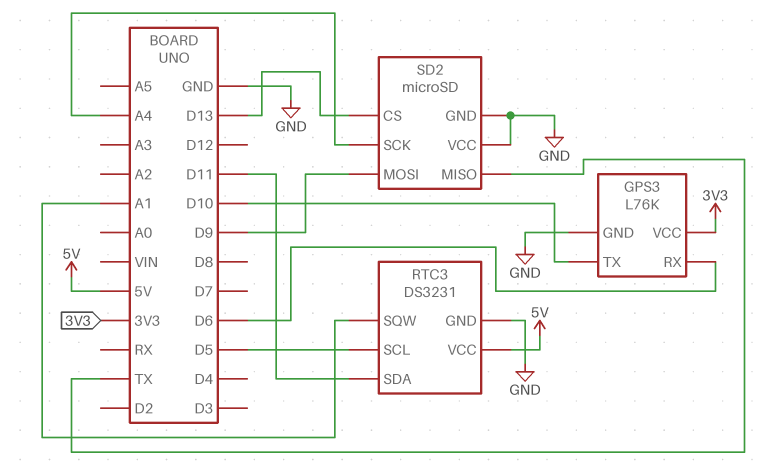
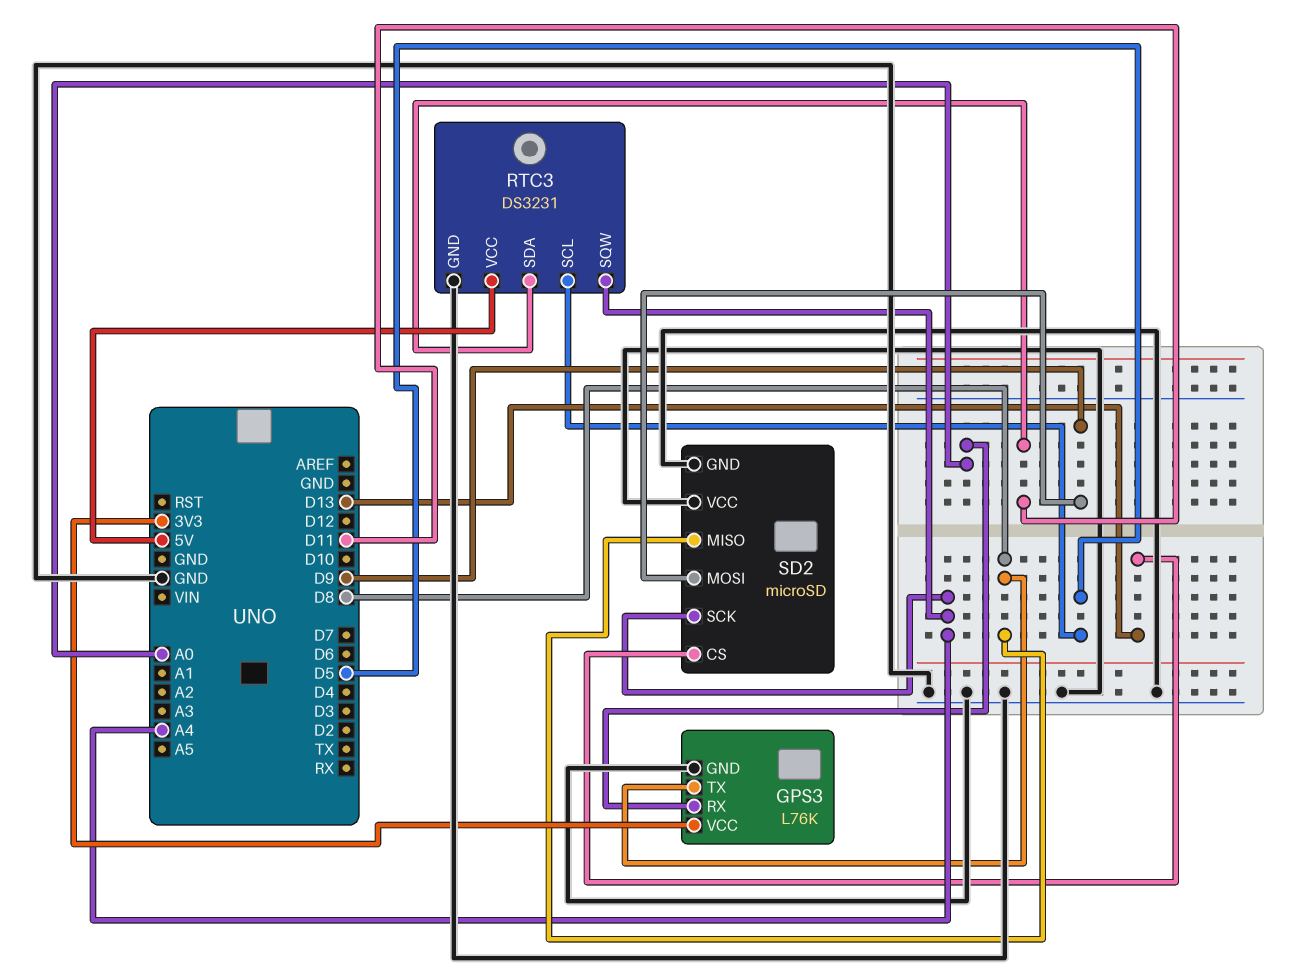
GPS3 pin RX: D6 -> A0
GPS3 pin TX: D10 -> D8
RTC3 pin SQW: A1 -> A4
SD2 pin MISO: TX -> D8

